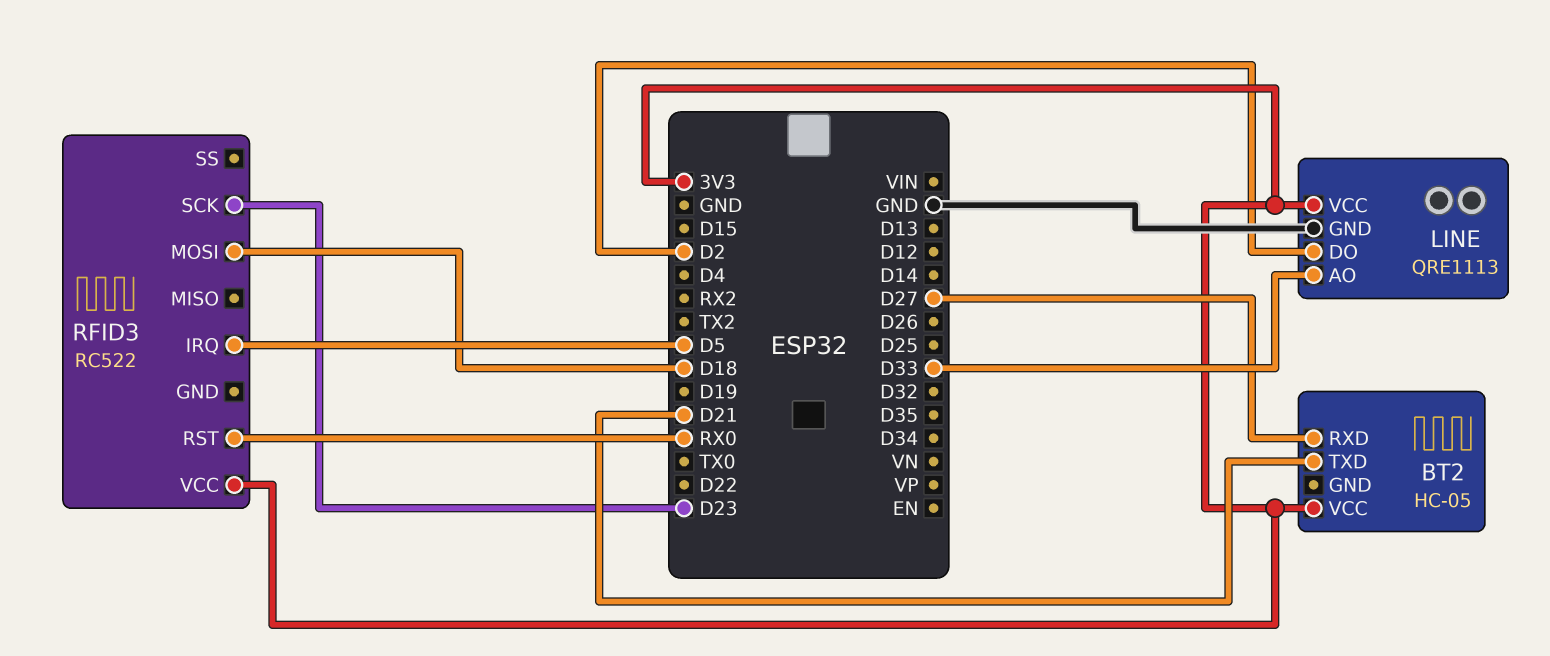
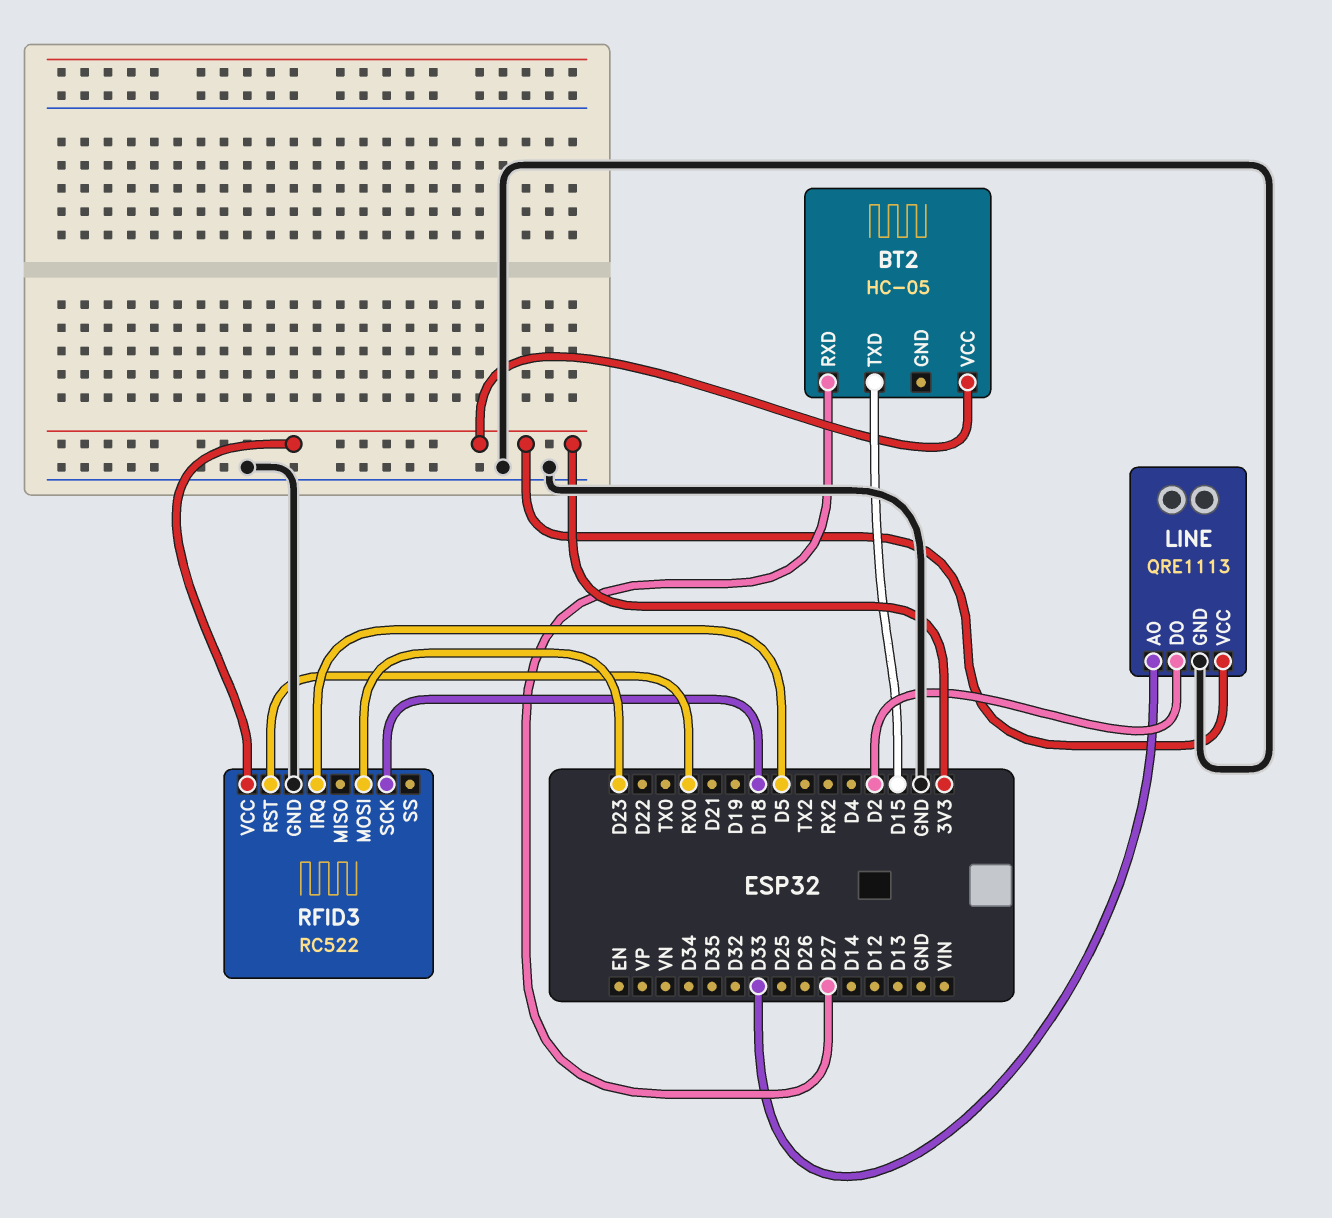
BT2 pin TXD: D21 -> D15
RFID3 pin GND: none -> GND
RFID3 pin MOSI: D18 -> D23
RFID3 pin SCK: D23 -> D18

